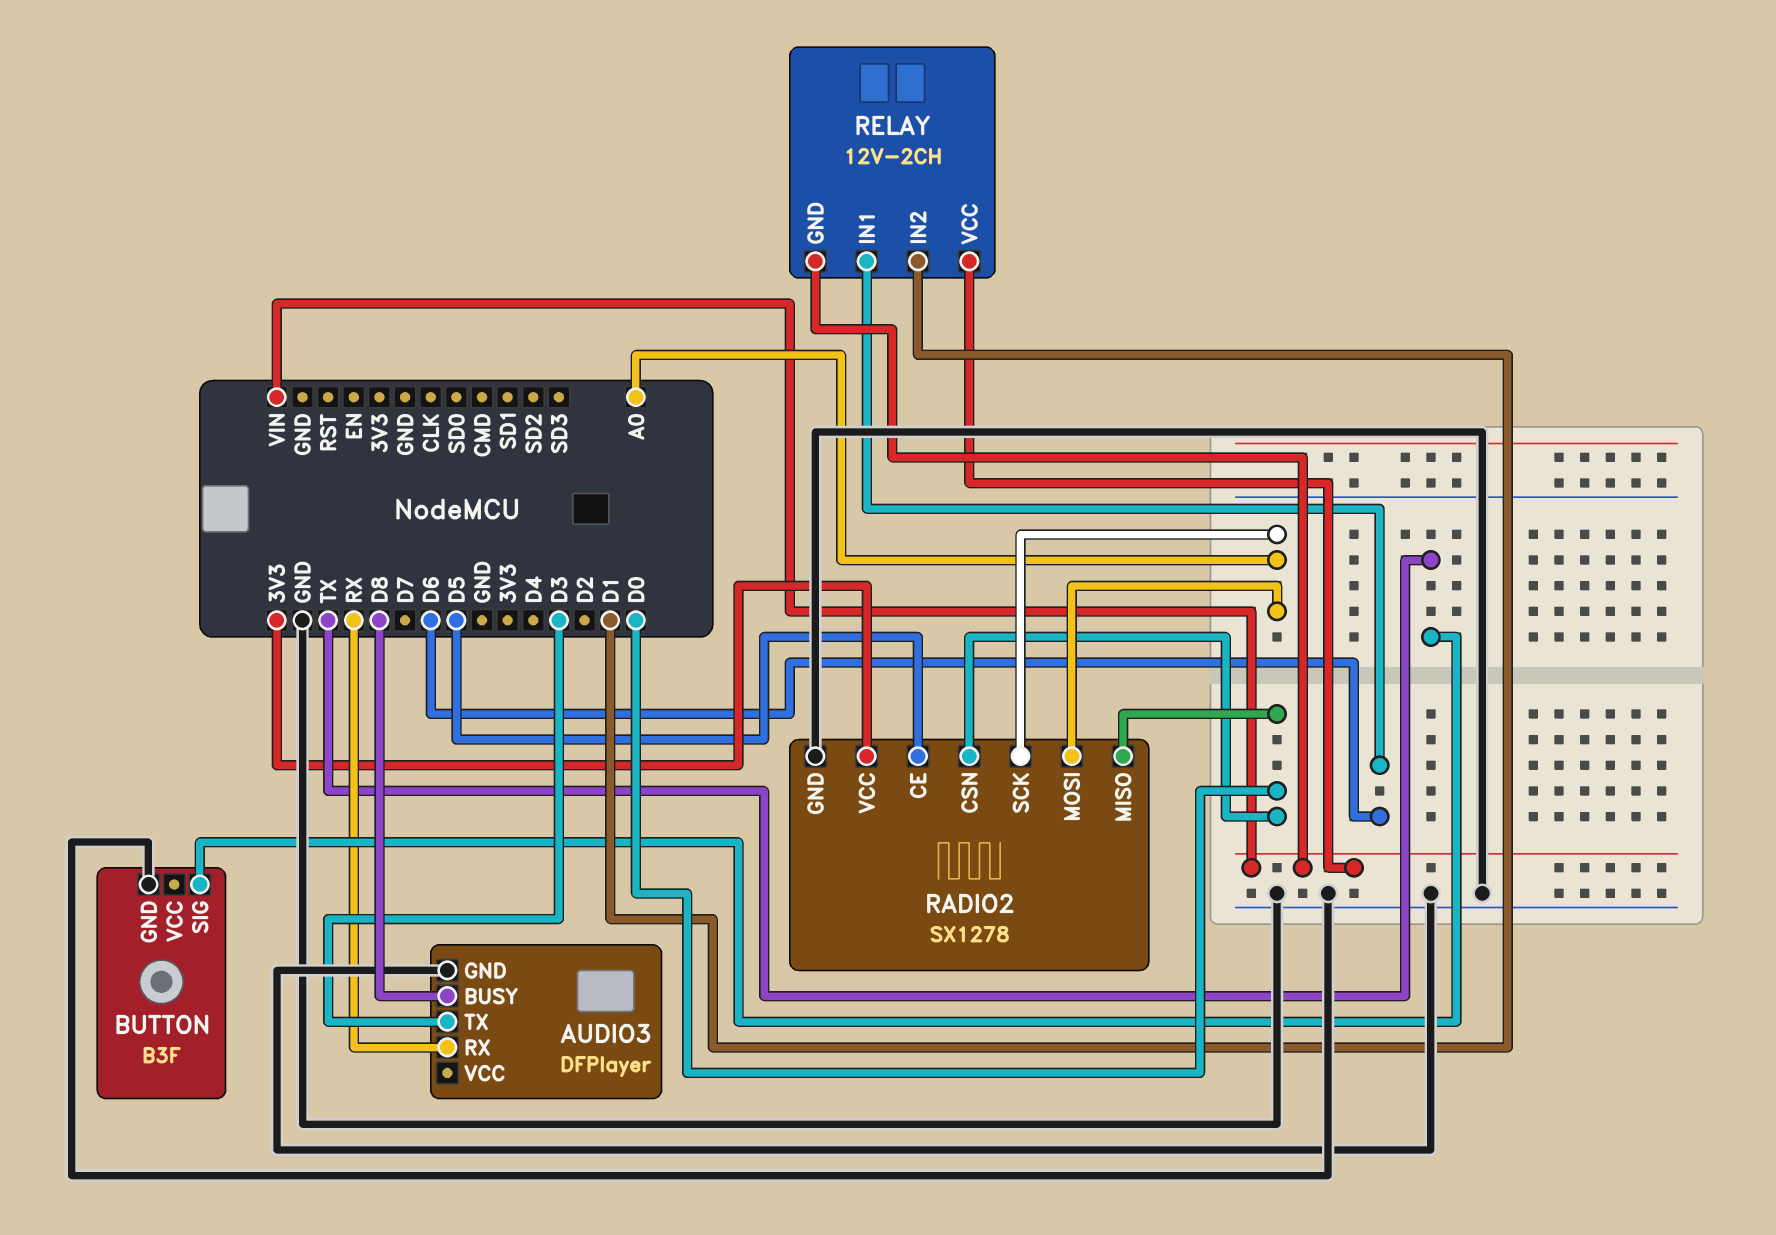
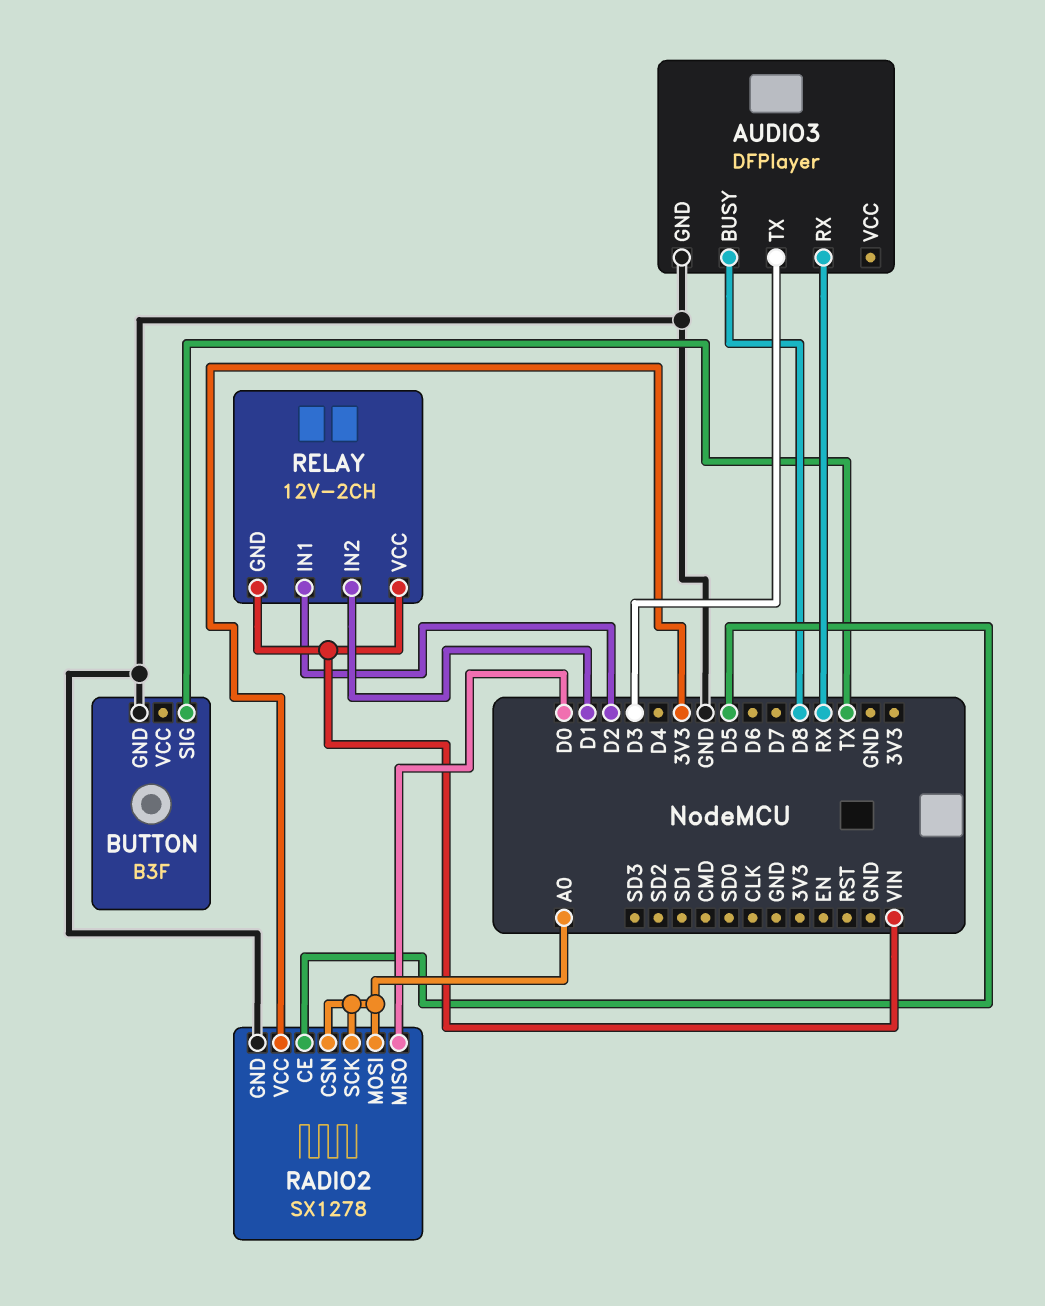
RADIO2 pin CSN: D0 -> A0
RELAY pin IN1: D6 -> D2

